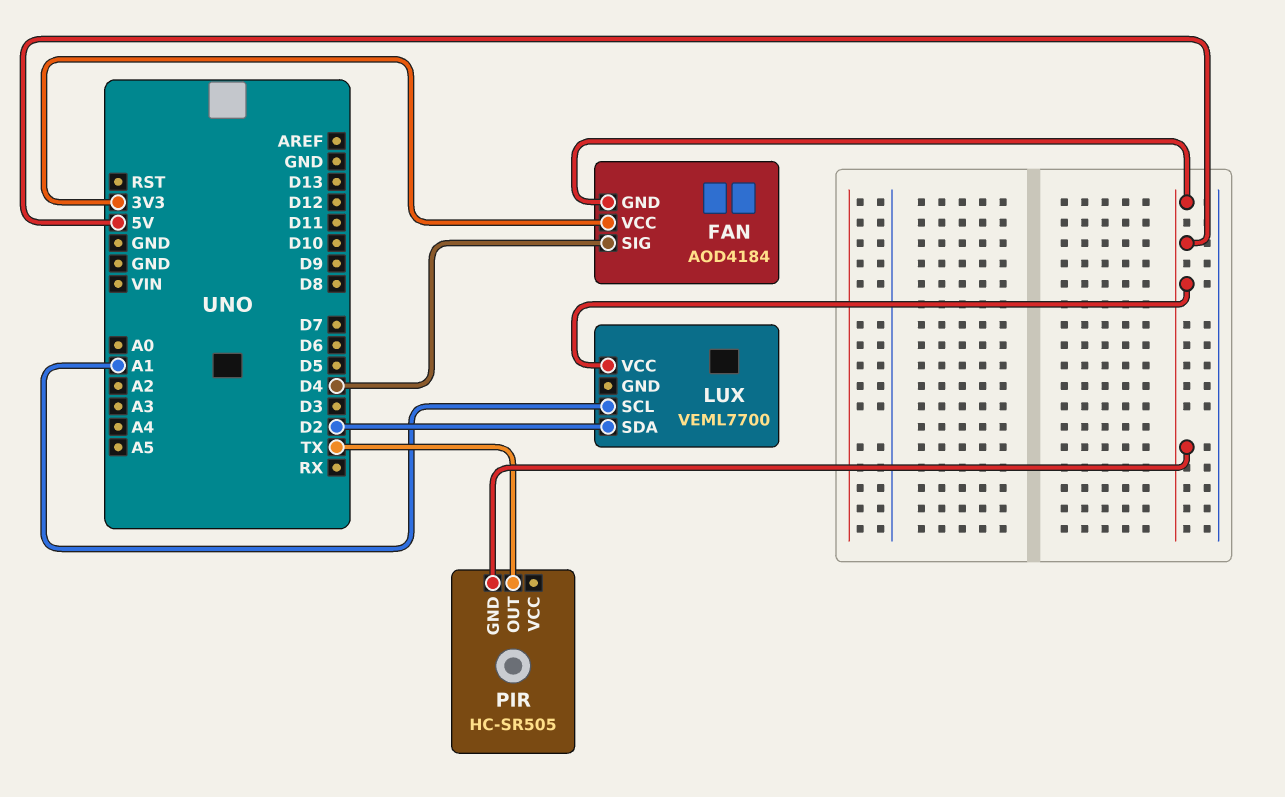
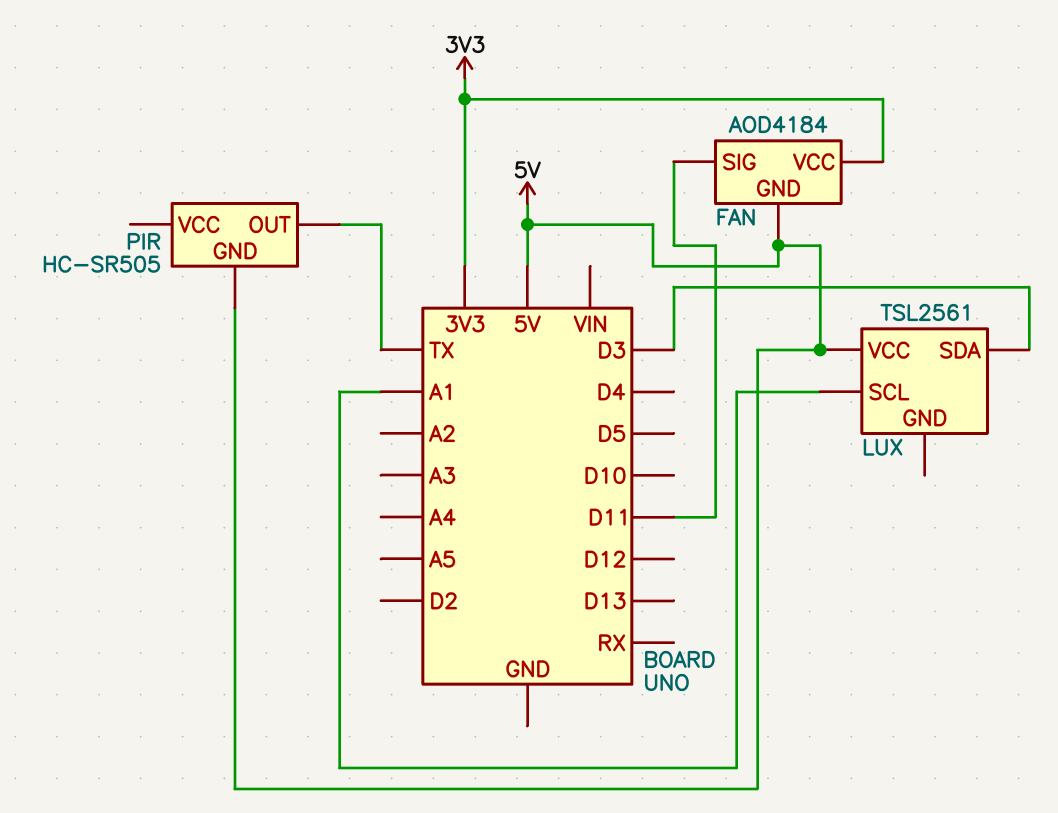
FAN pin SIG: D4 -> D11
LUX: VEML7700 -> TSL2561
LUX pin SDA: D2 -> D3

